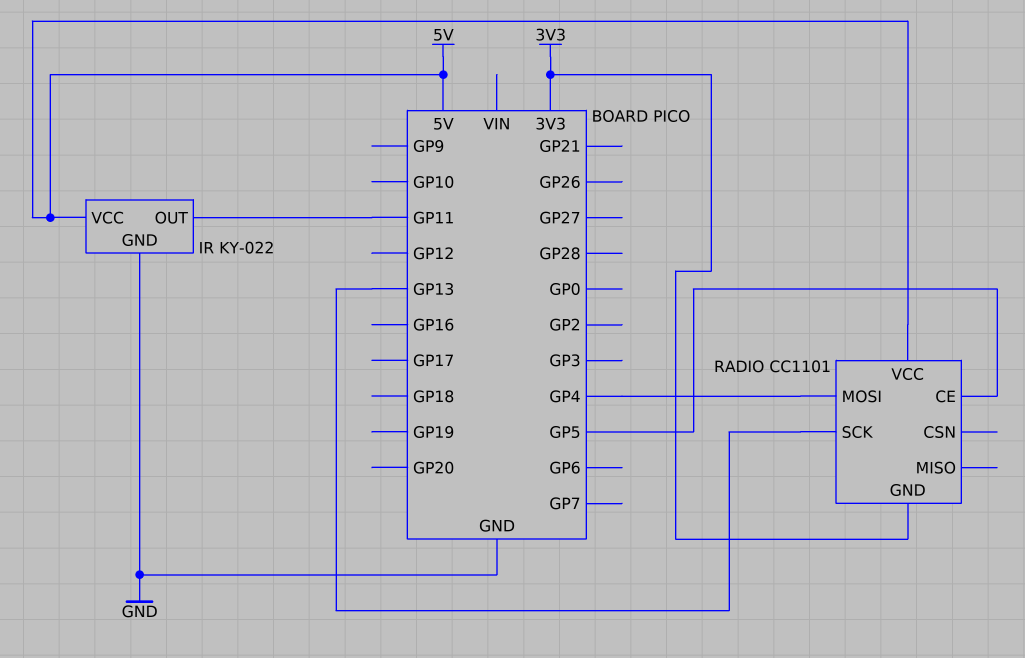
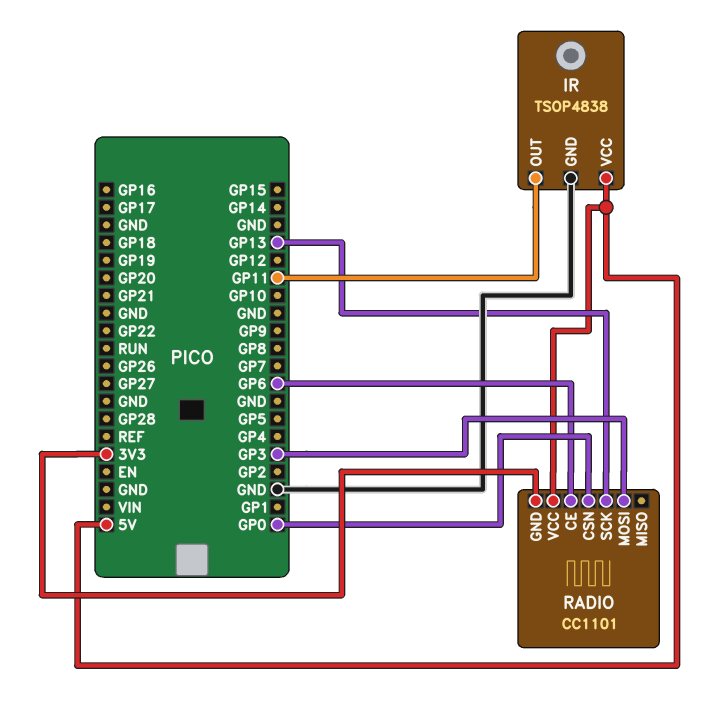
IR: KY-022 -> TSOP4838
RADIO pin CE: GP5 -> GP6
RADIO pin CSN: none -> GP0
RADIO pin MOSI: GP4 -> GP3

